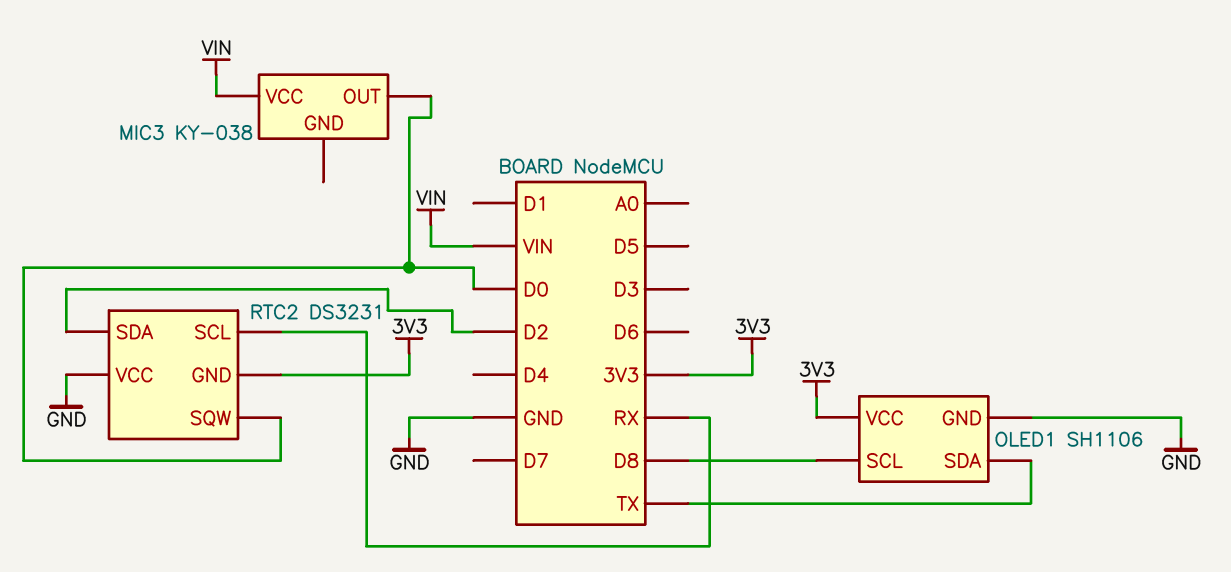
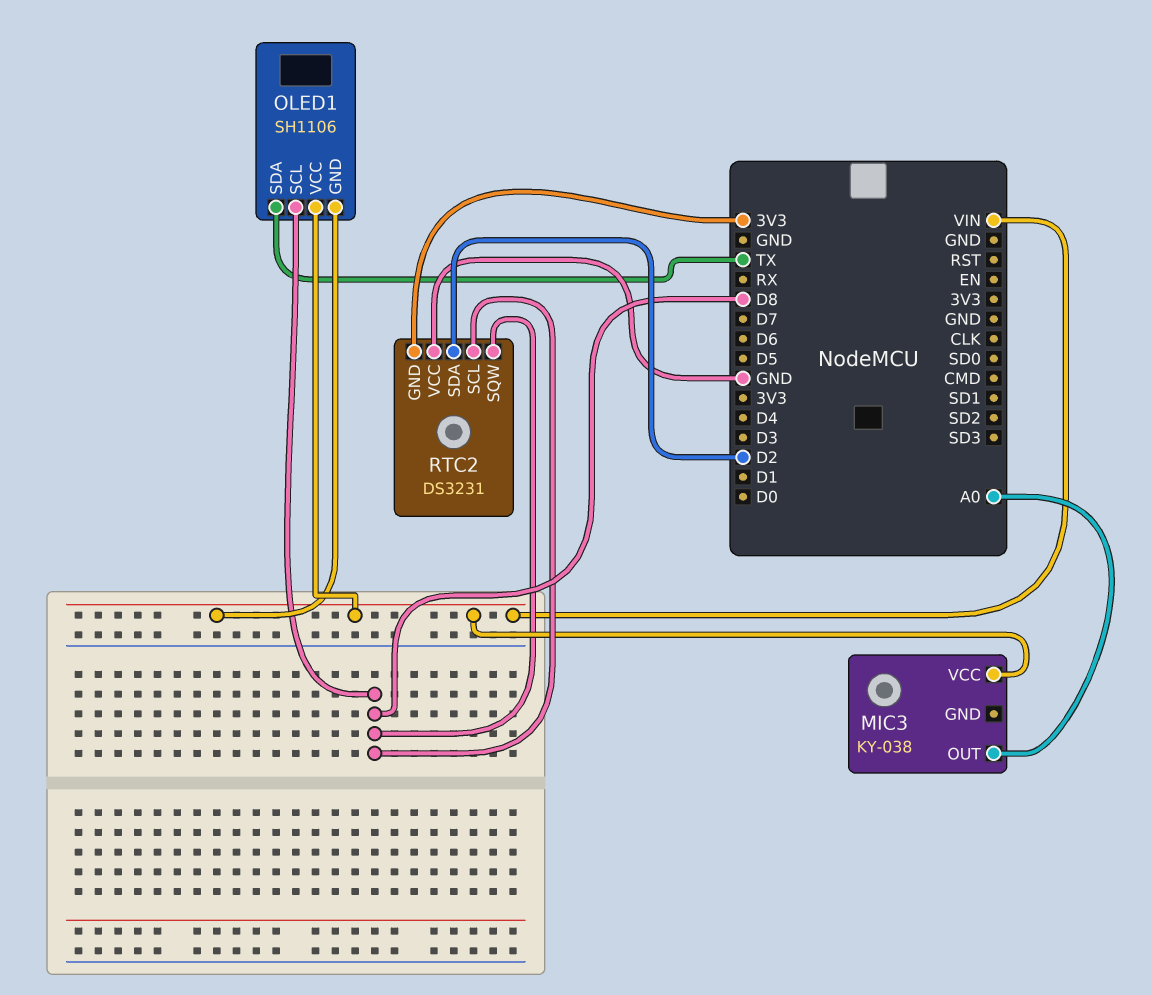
MIC3 pin OUT: D0 -> A0
OLED1 pin GND: GND -> VIN
OLED1 pin VCC: 3V3 -> VIN
RTC2 pin SCL: RX -> D8
RTC2 pin SQW: D0 -> D8

